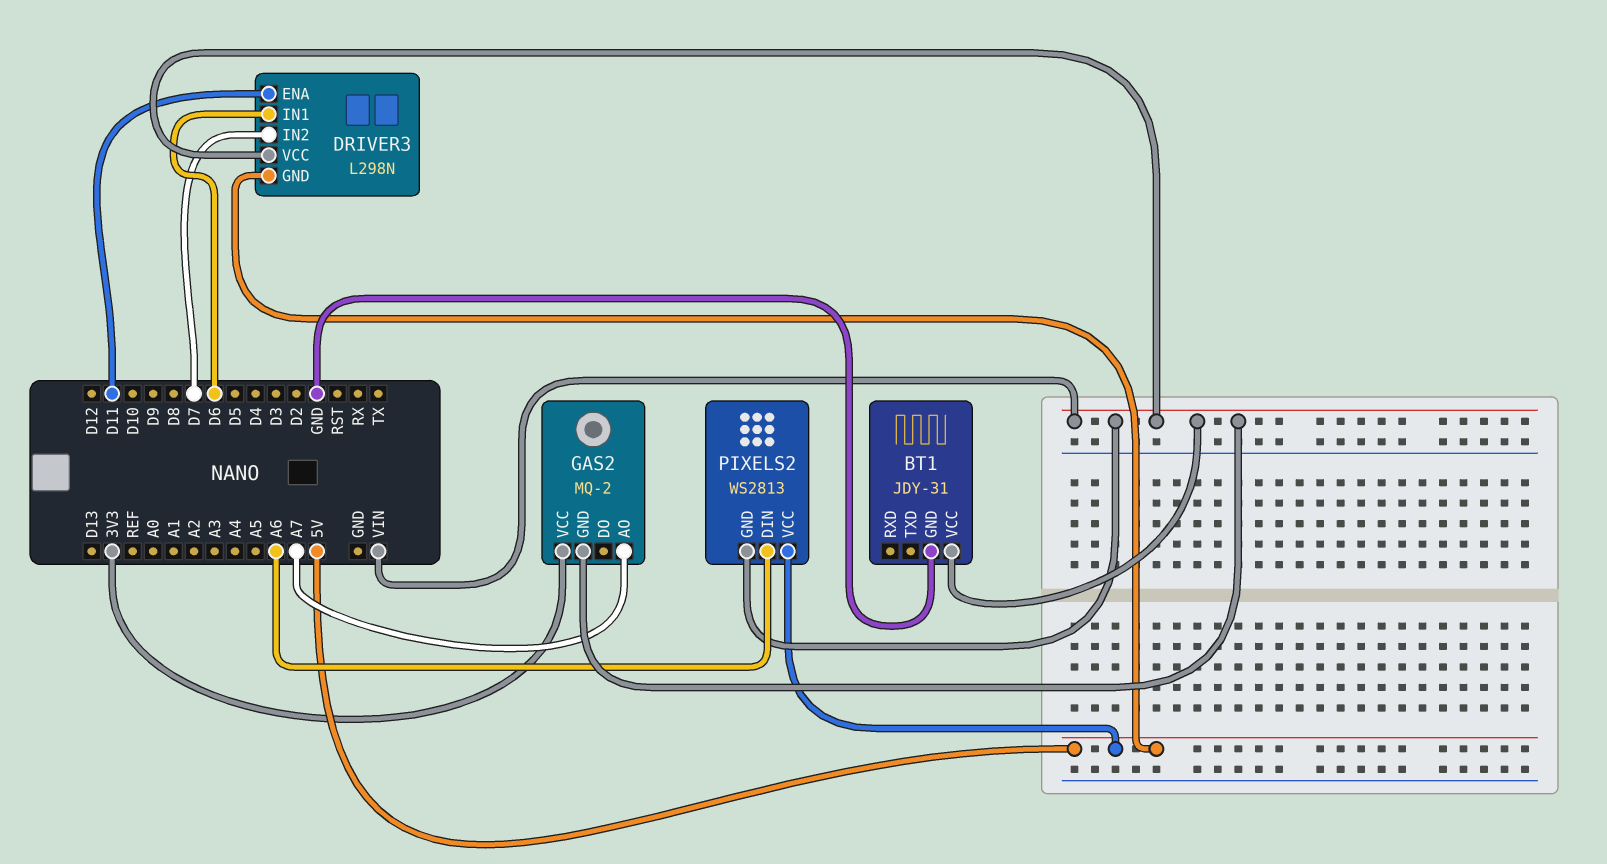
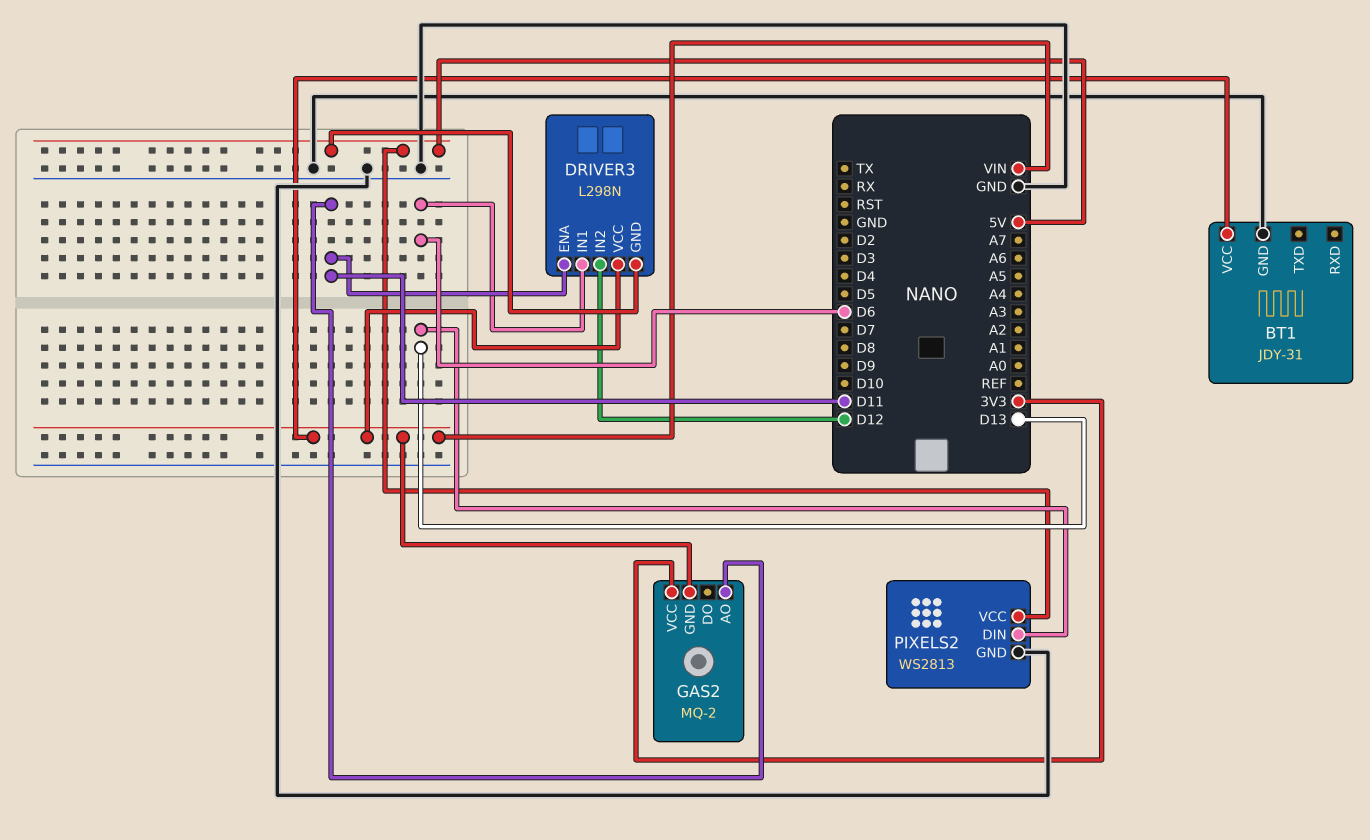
DRIVER3 pin IN2: D7 -> D12
GAS2 pin AO: A7 -> D11
PIXELS2 pin DIN: A6 -> D13
PIXELS2 pin GND: VIN -> GND

